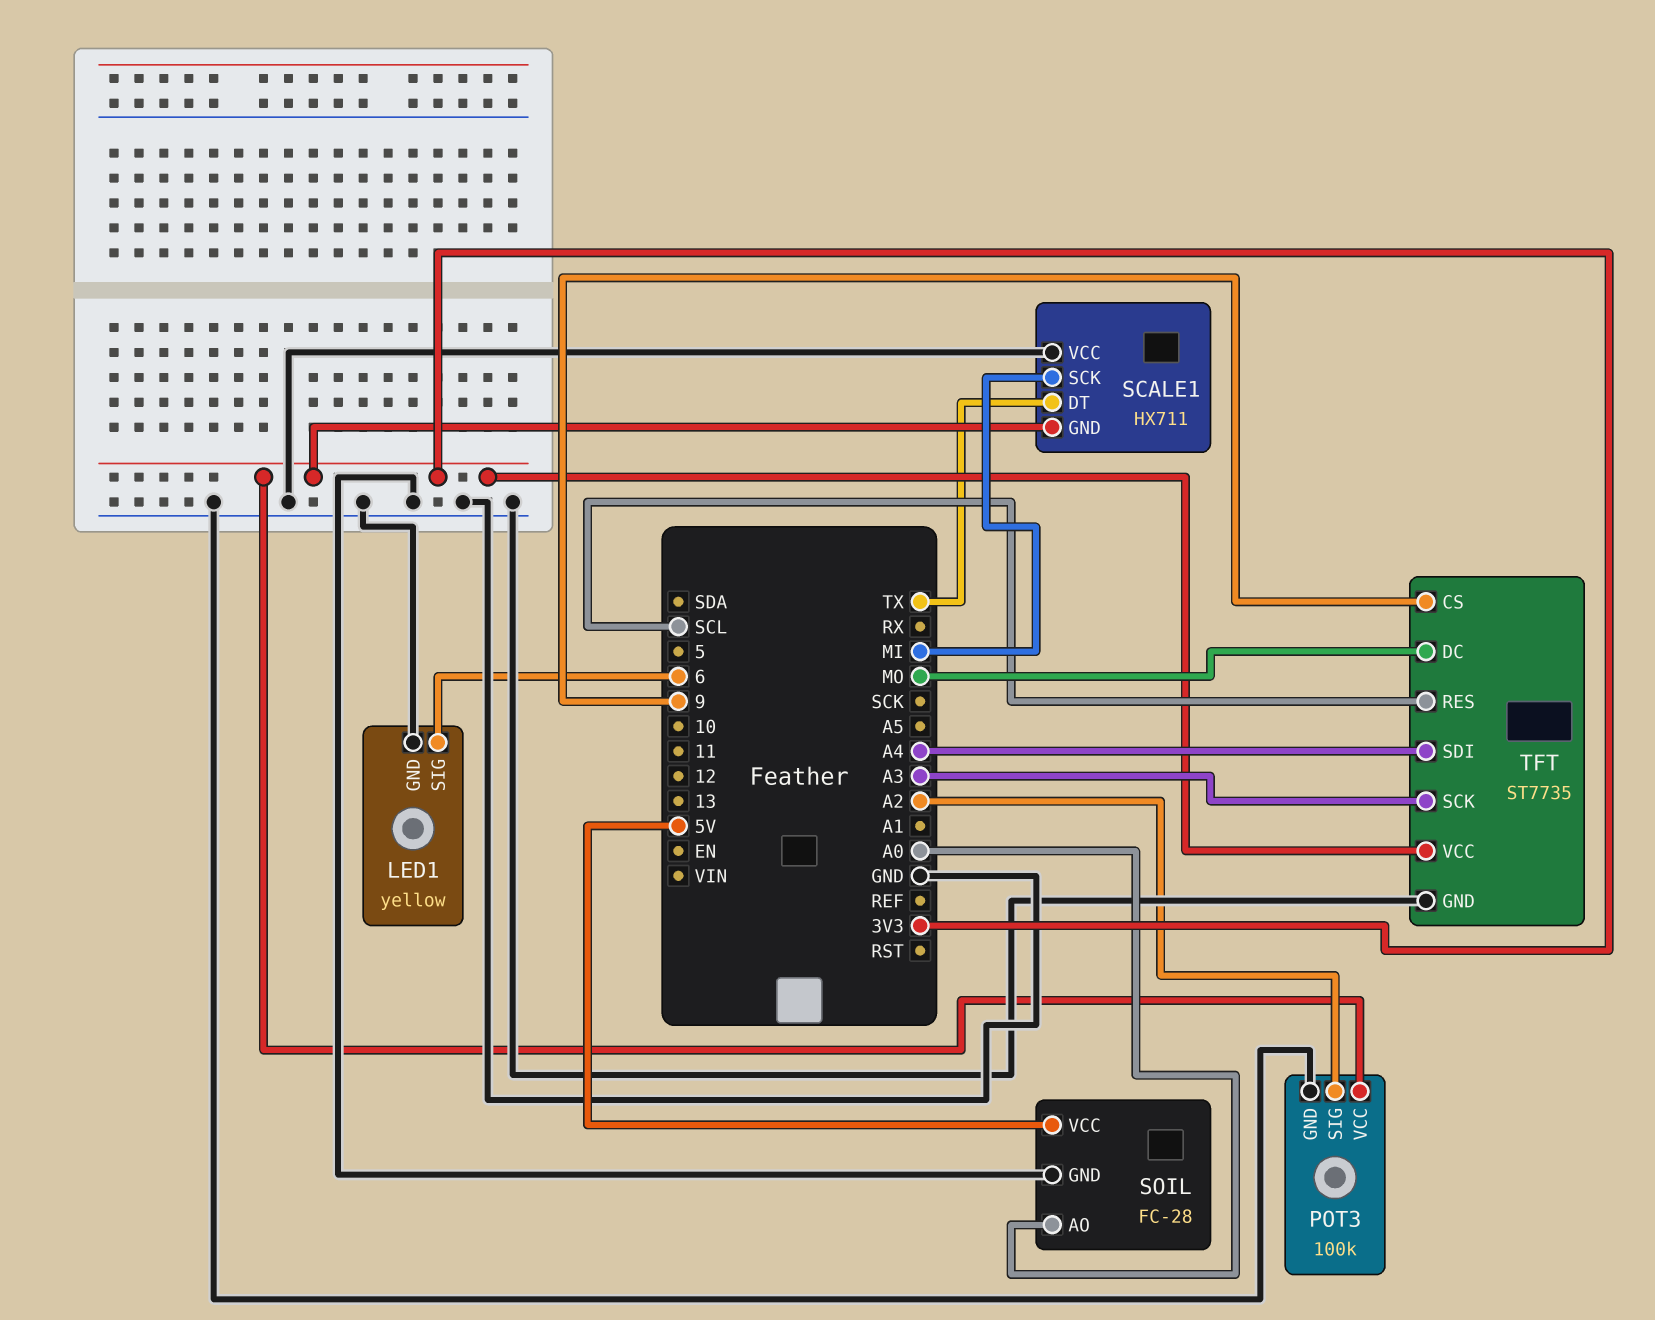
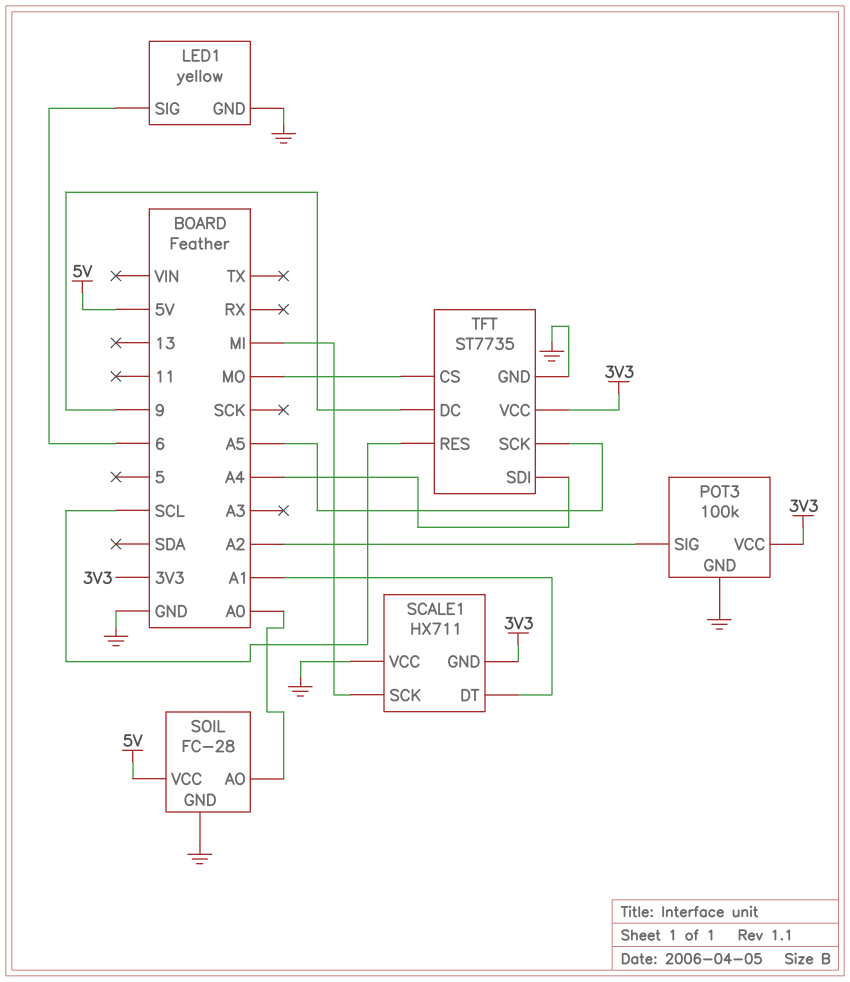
SCALE1 pin DT: TX -> A1
TFT pin CS: 9 -> MO
TFT pin DC: MO -> 9
TFT pin SCK: A3 -> A5

